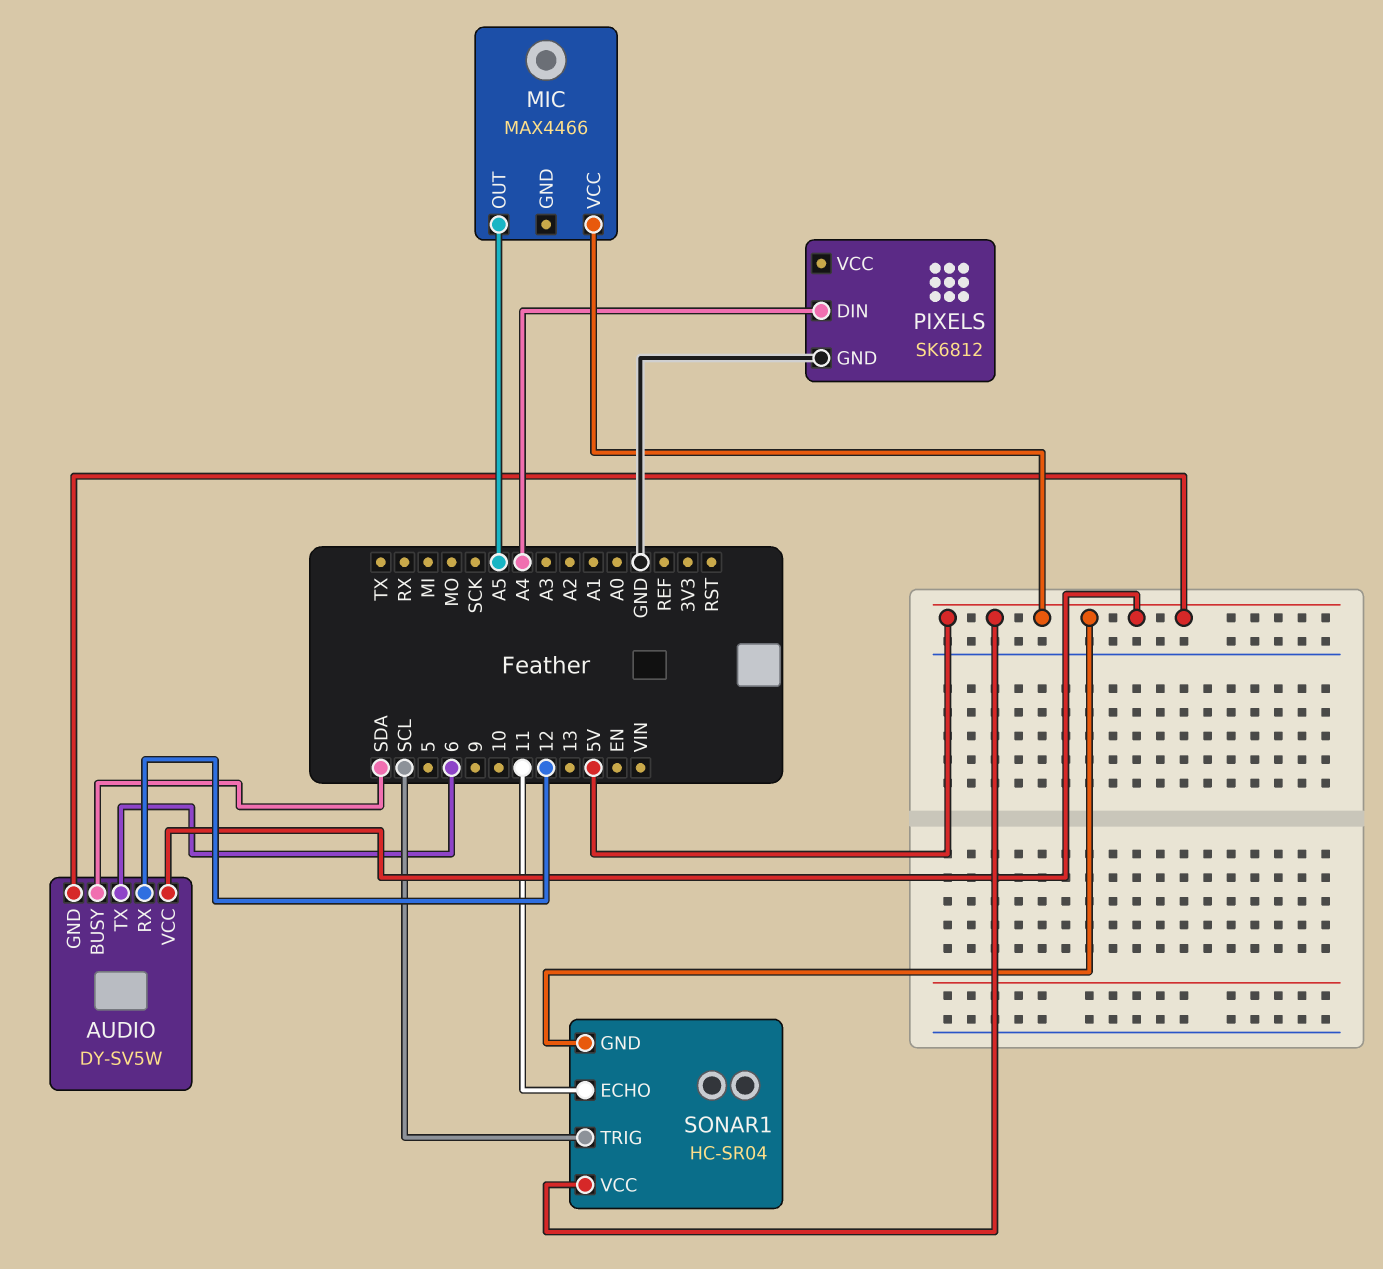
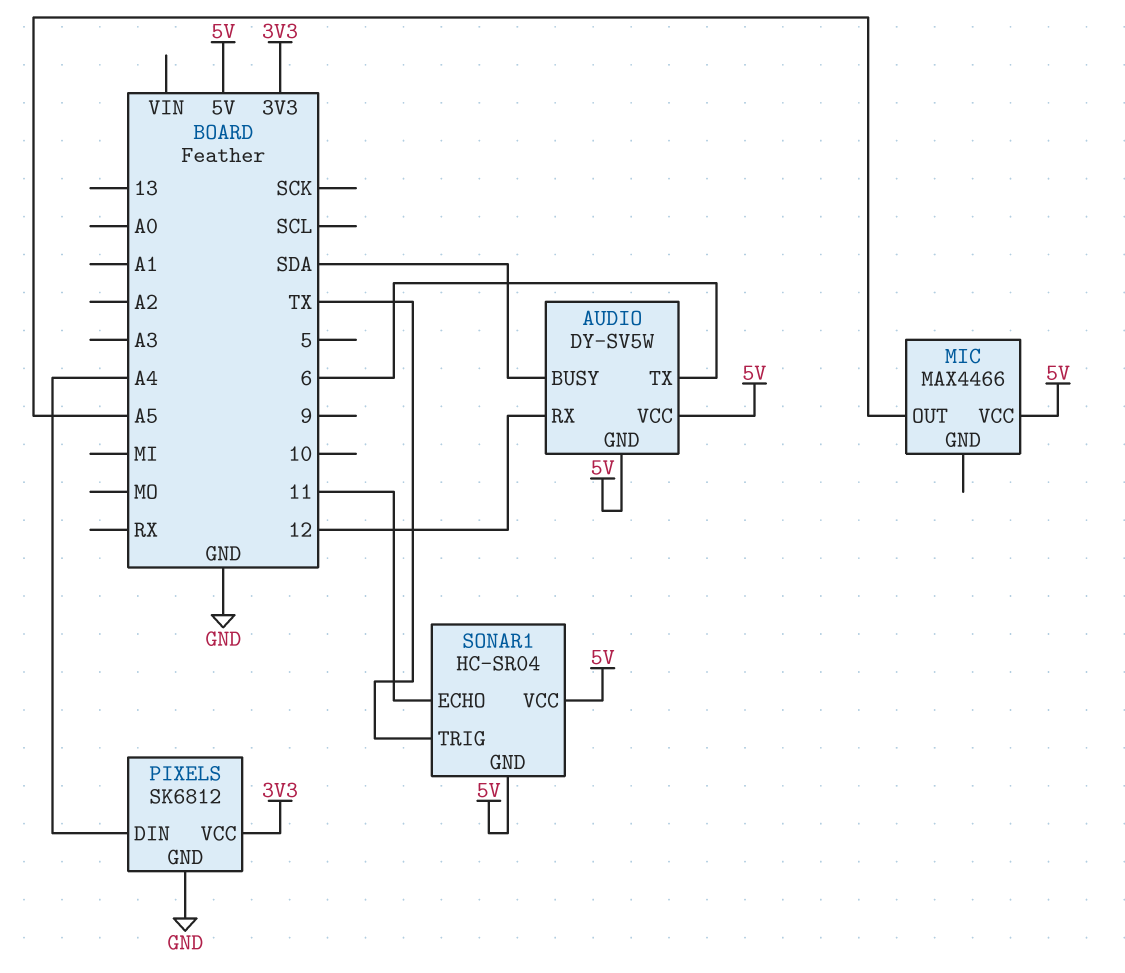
PIXELS pin VCC: none -> 3V3
SONAR1 pin TRIG: SCL -> TX

